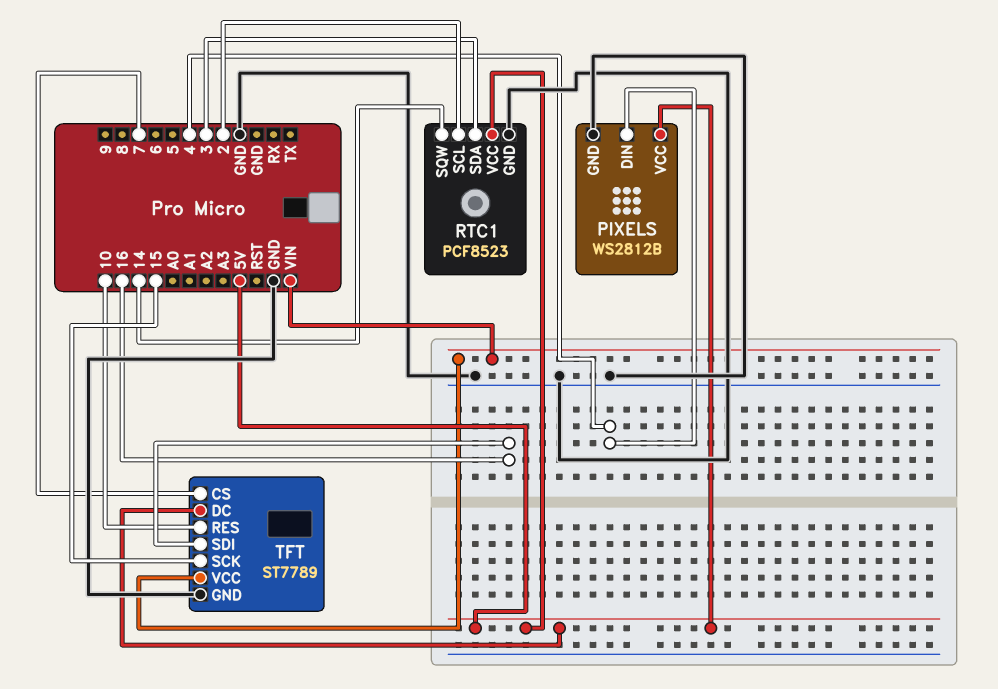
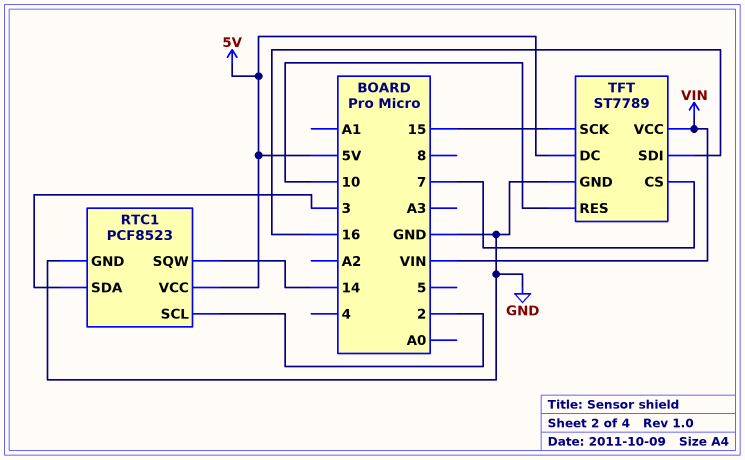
PIXELS: WS2812B -> none
PIXELS pin DIN: 4 -> none
PIXELS pin GND: GND -> none
PIXELS pin VCC: 5V -> none

